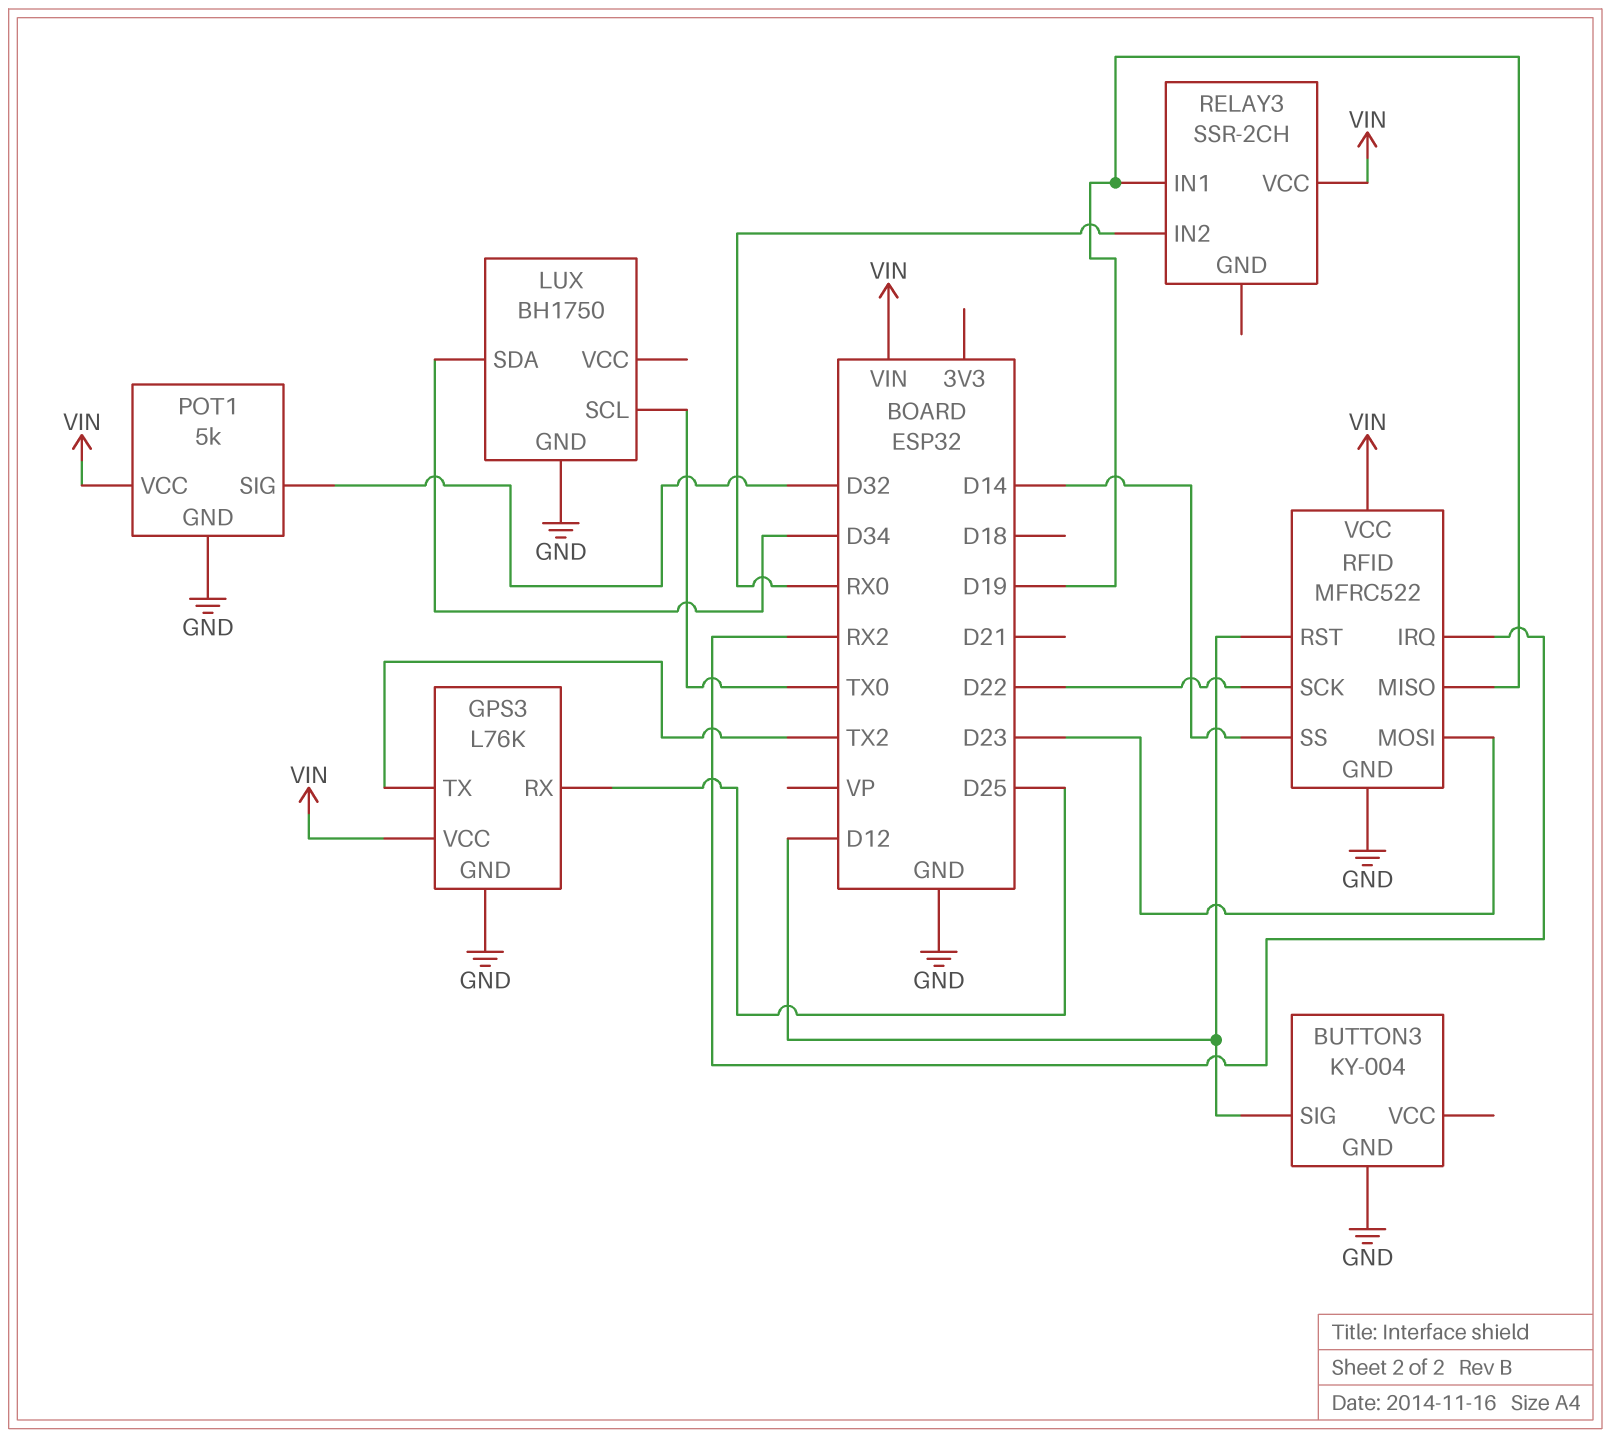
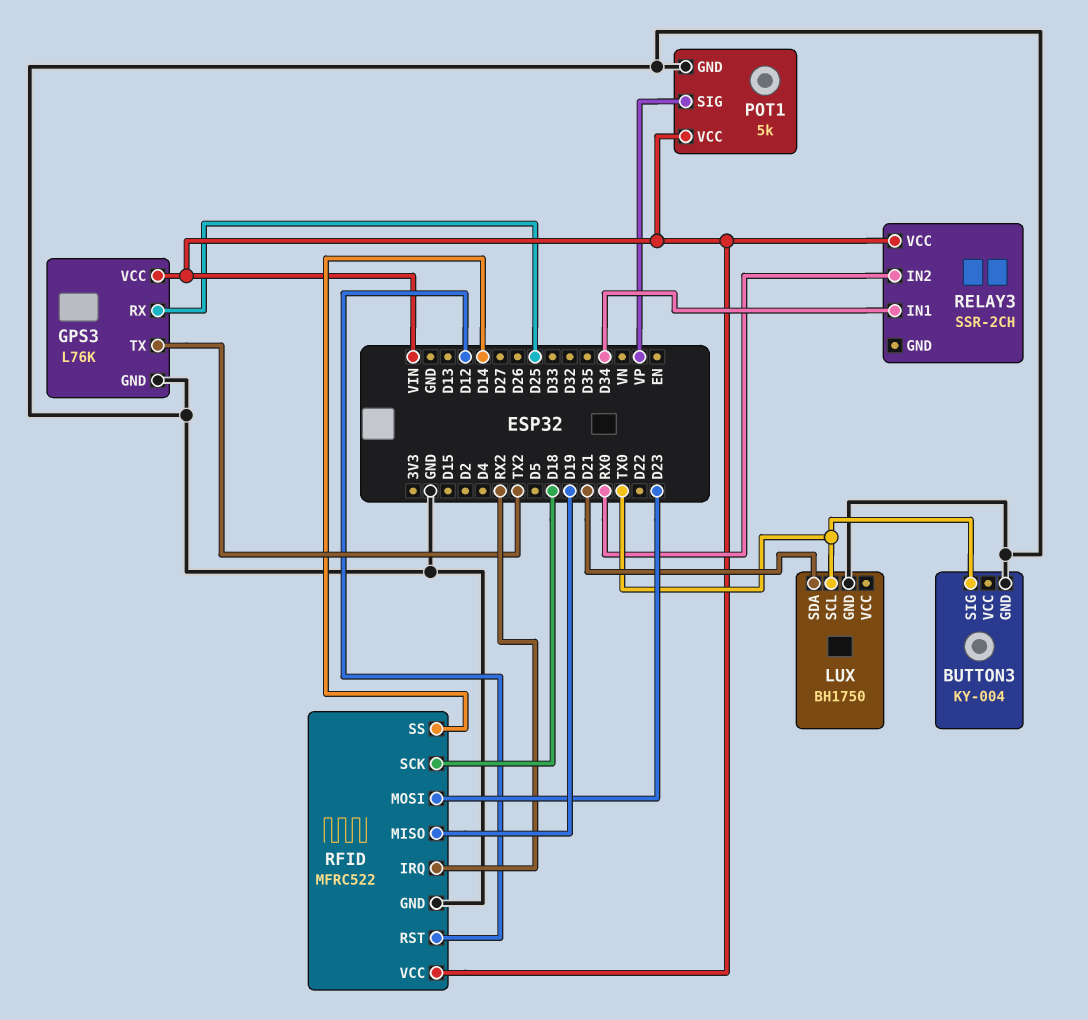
BUTTON3 pin SIG: D12 -> TX0
LUX pin SDA: D34 -> D21
POT1 pin SIG: D32 -> VP
RELAY3 pin IN1: D19 -> D34
RFID pin SCK: D22 -> D18

